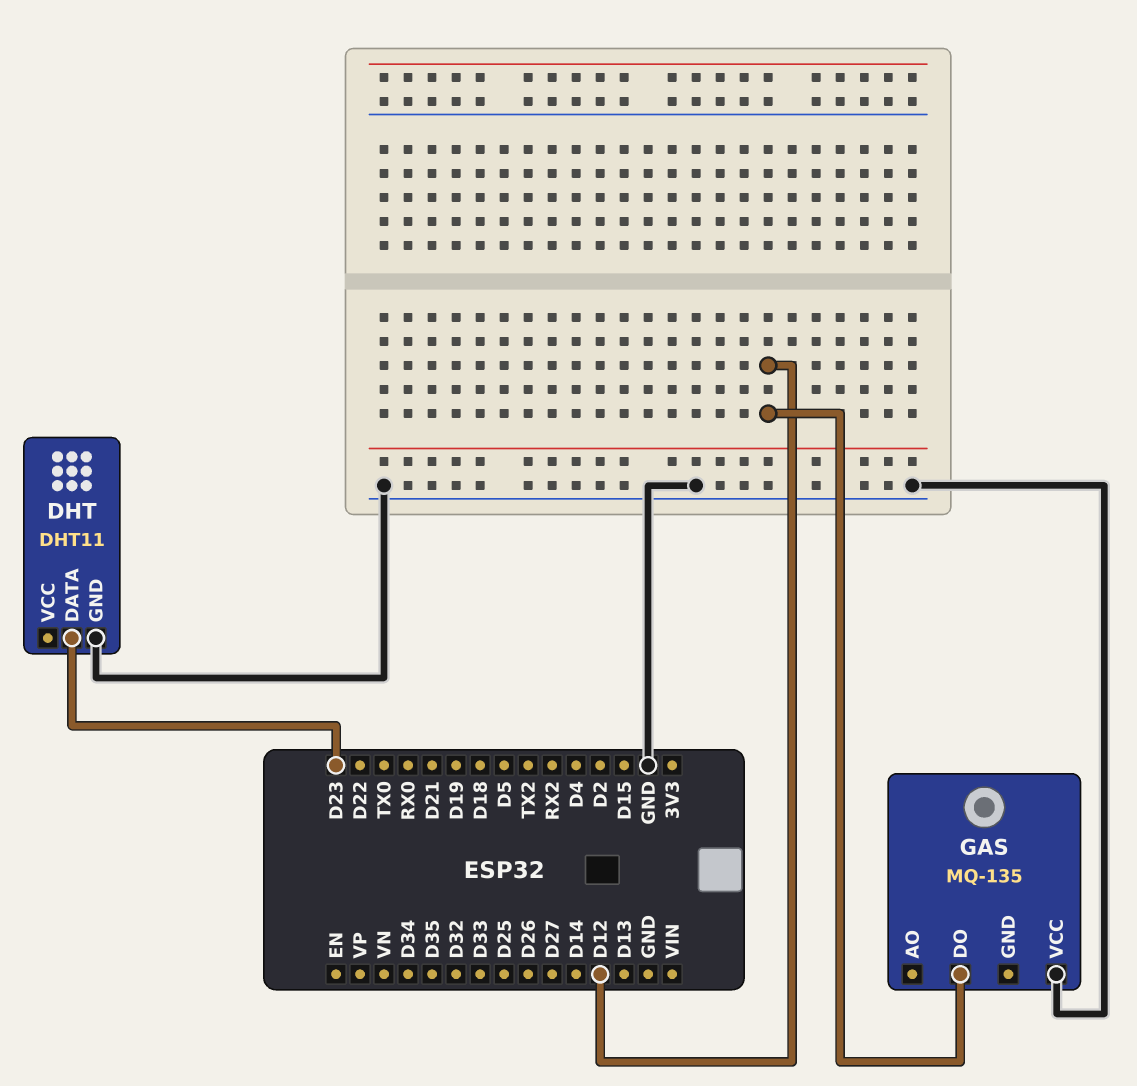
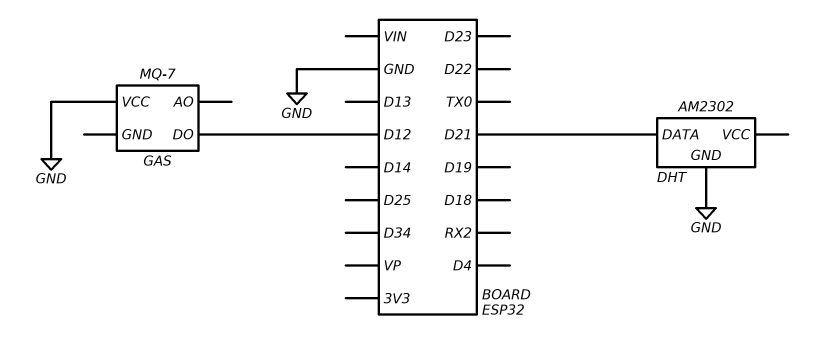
DHT: DHT11 -> AM2302
DHT pin DATA: D23 -> D21
GAS: MQ-135 -> MQ-7

